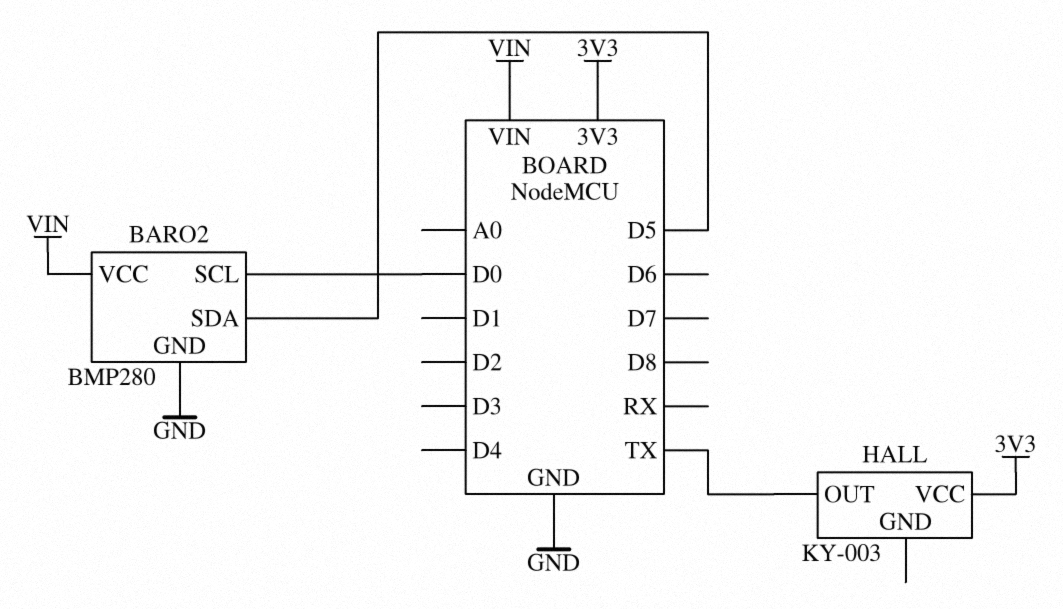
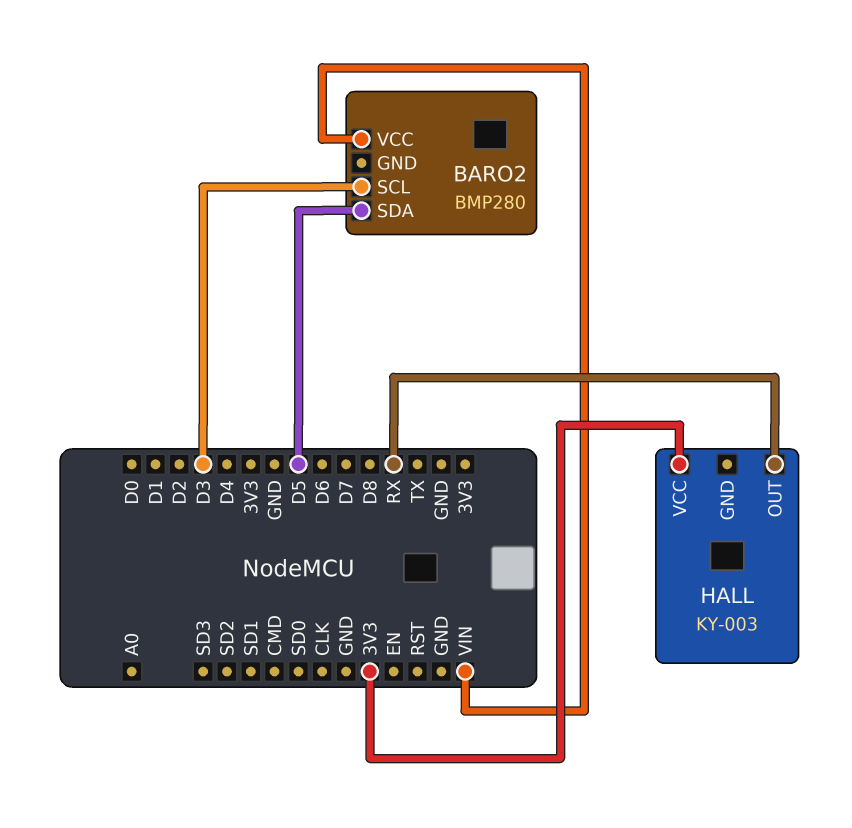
BARO2 pin GND: GND -> none
BARO2 pin SCL: D0 -> D3
HALL pin OUT: TX -> RX

